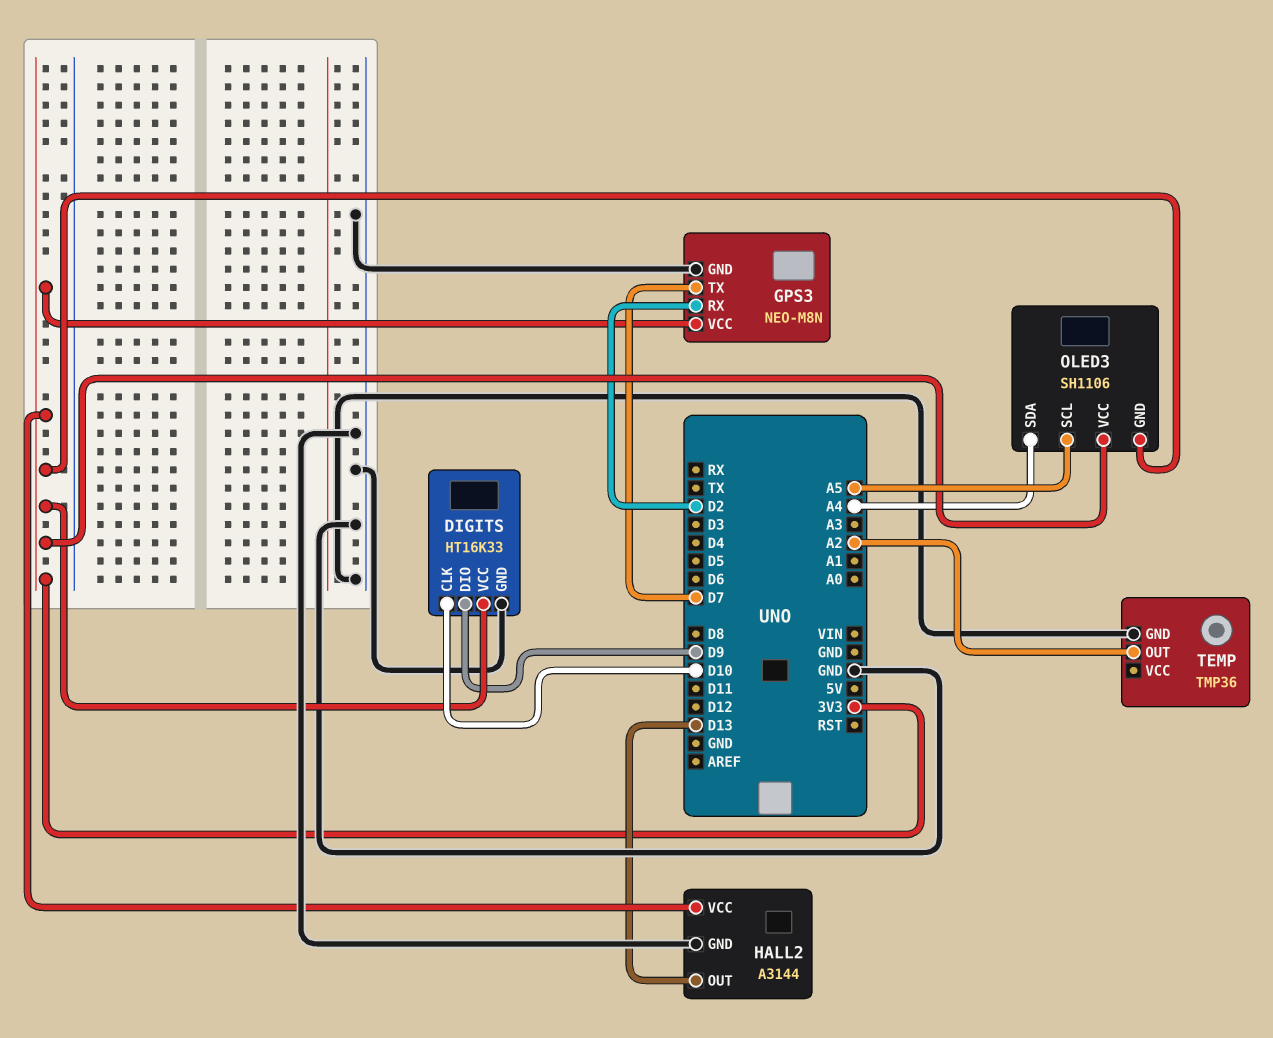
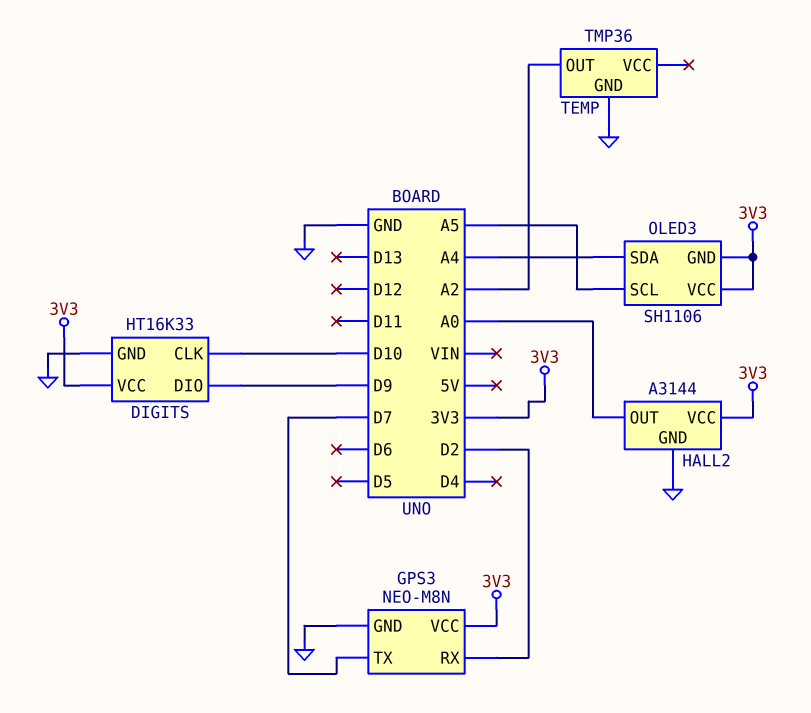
HALL2 pin OUT: D13 -> A0

